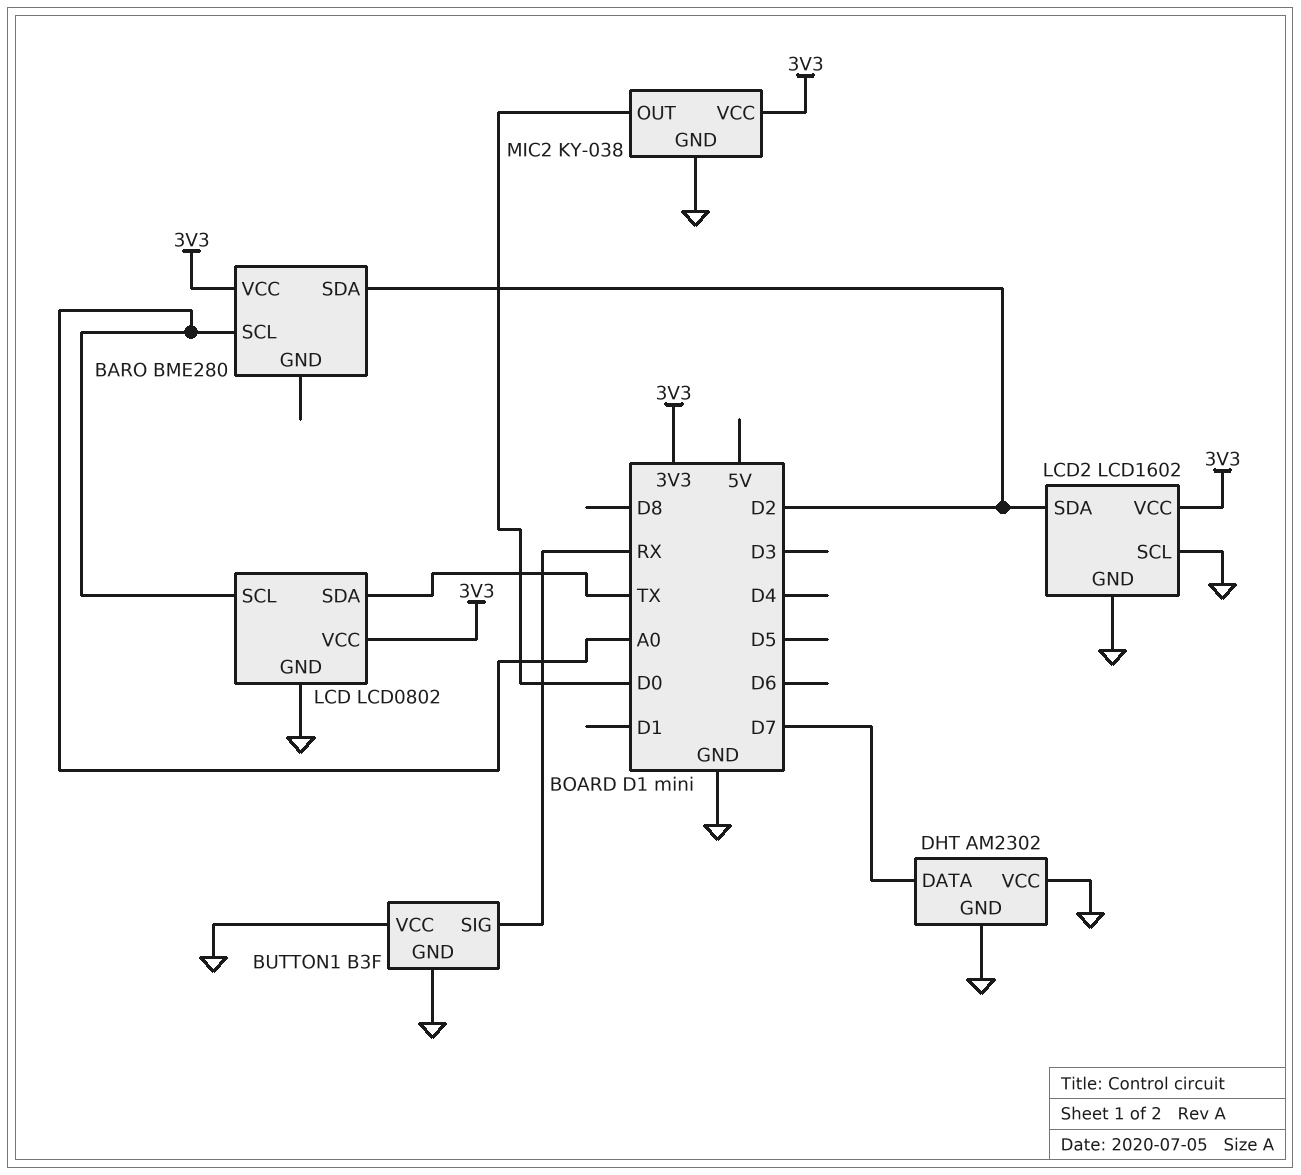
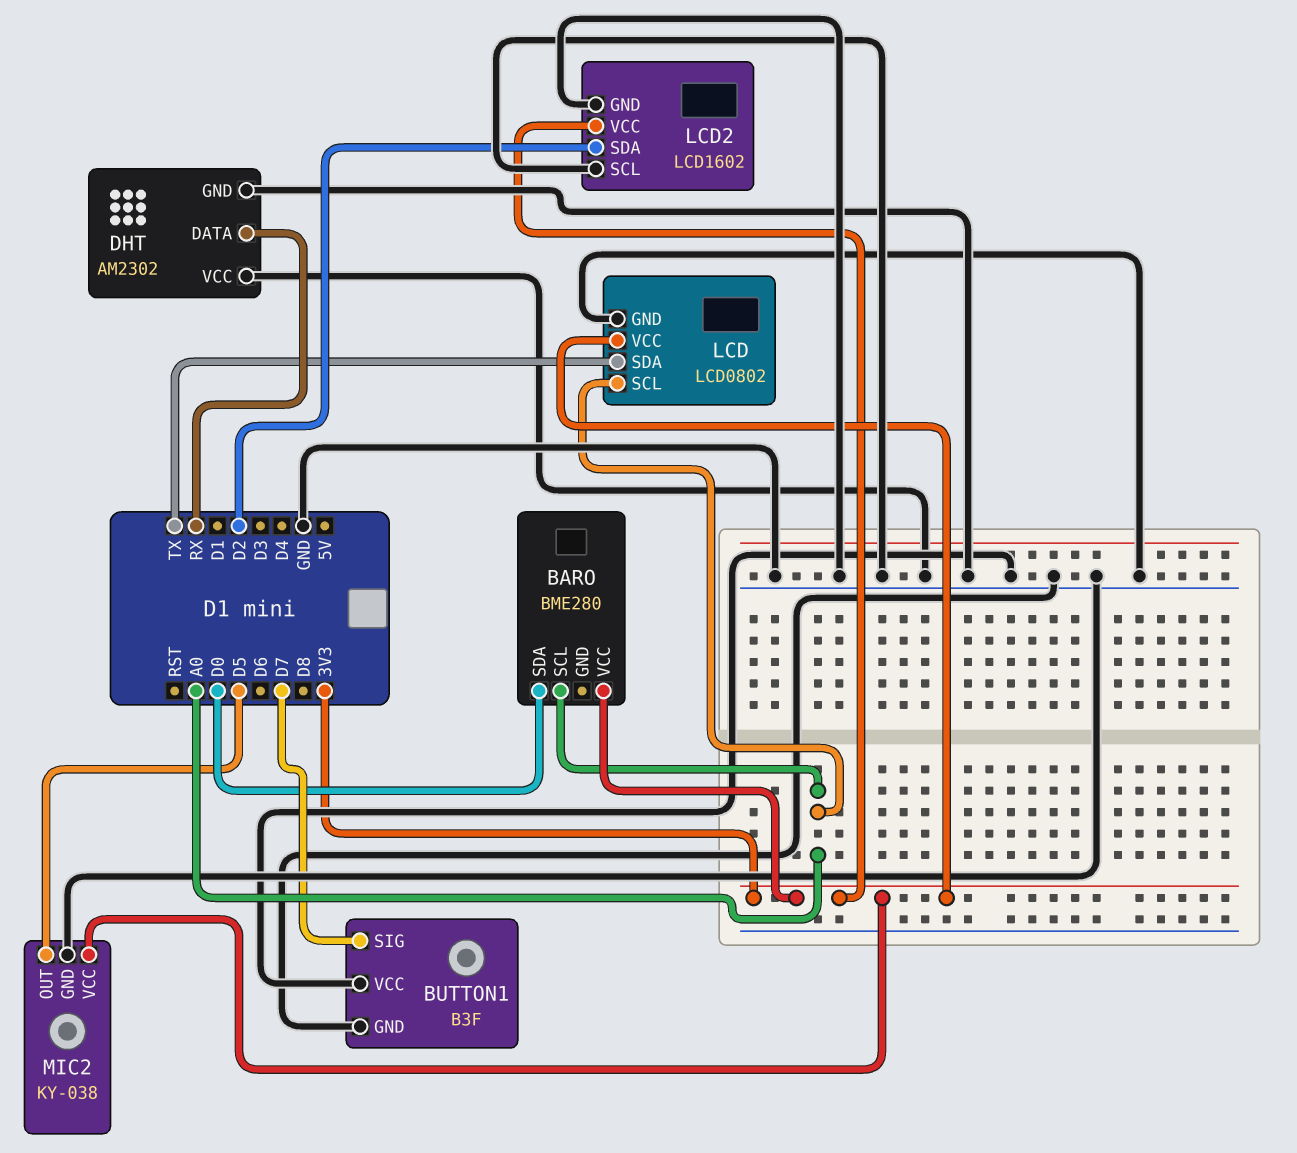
BARO pin SDA: D2 -> D0
BUTTON1 pin SIG: RX -> D7
DHT pin DATA: D7 -> RX
MIC2 pin OUT: D0 -> D5

